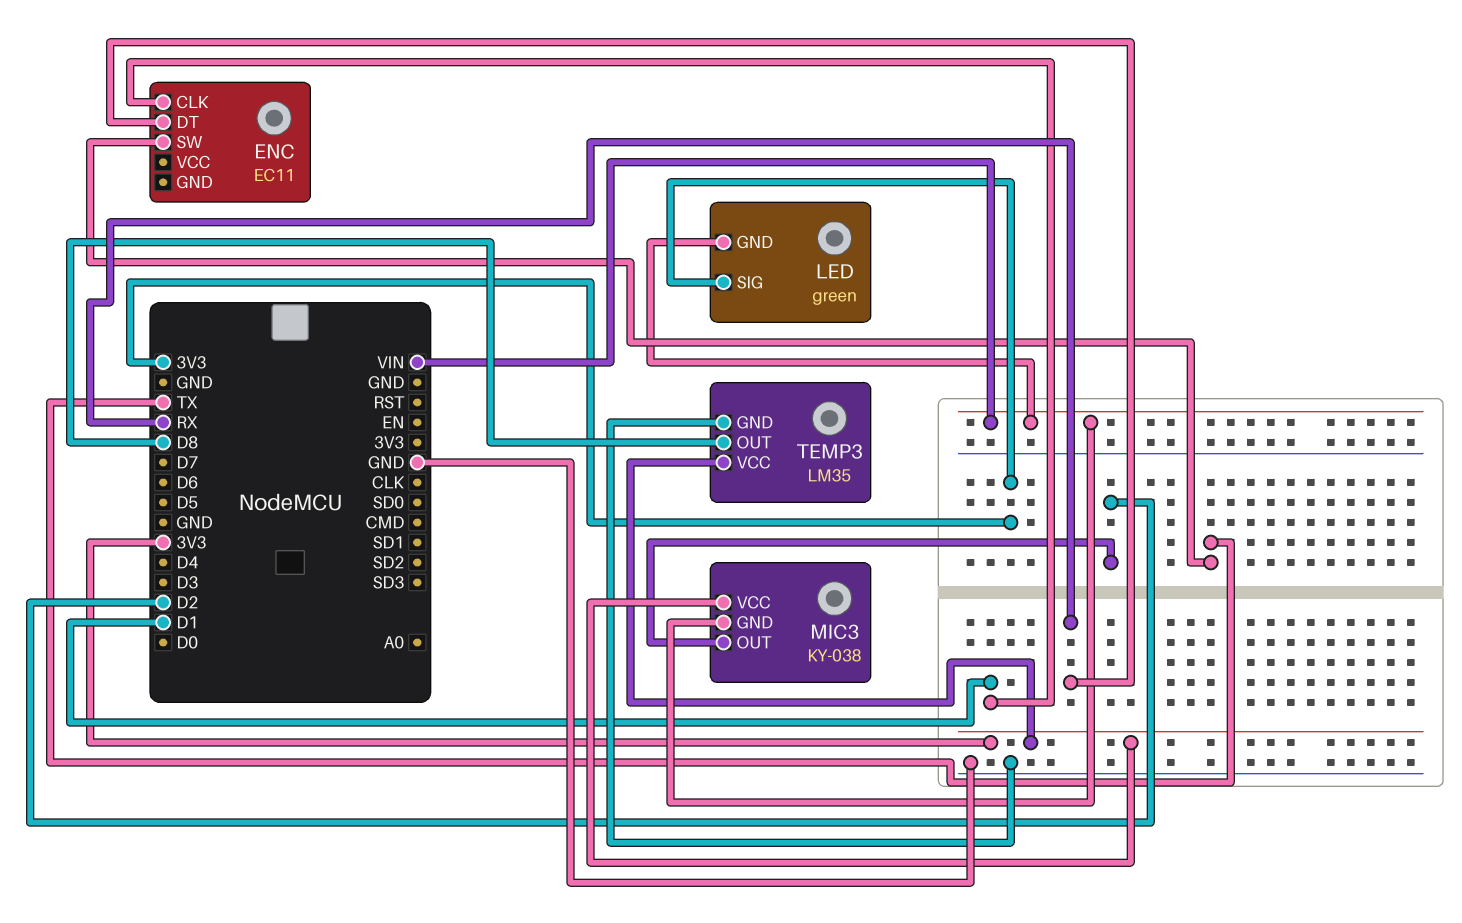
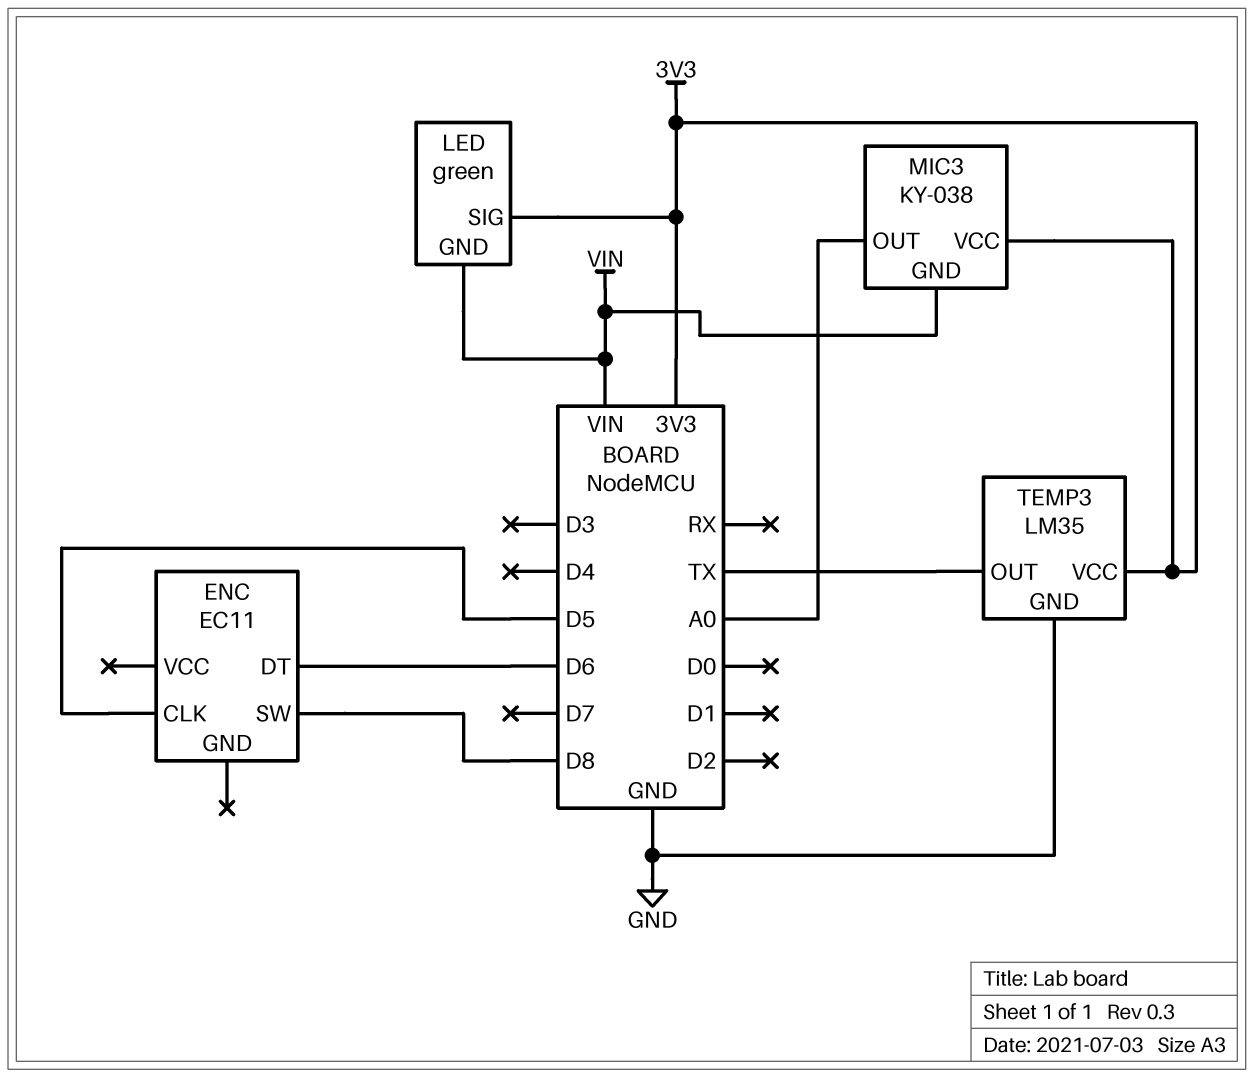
ENC pin CLK: D1 -> D5
ENC pin DT: RX -> D6
ENC pin SW: TX -> D8
MIC3 pin OUT: D2 -> A0
TEMP3 pin OUT: D8 -> TX

